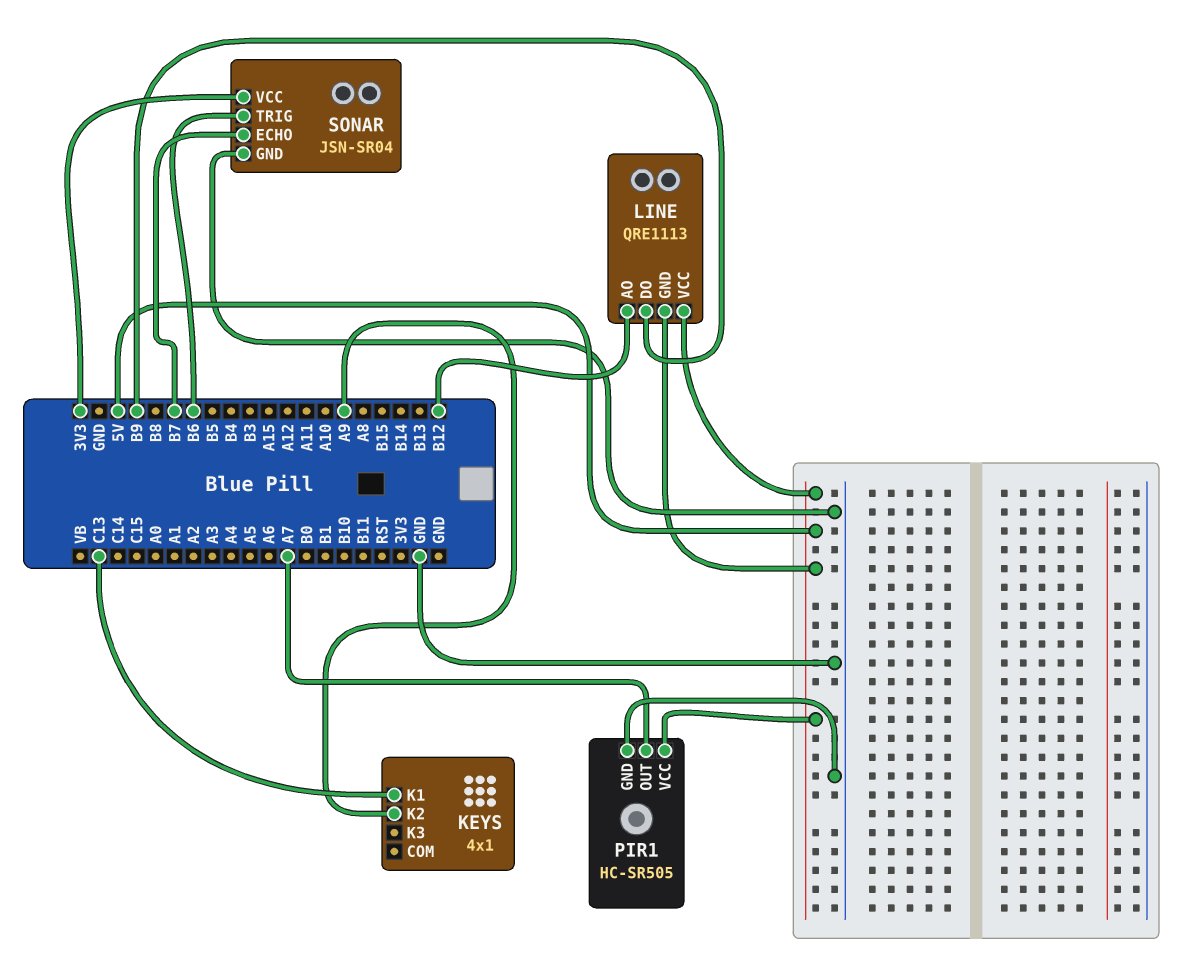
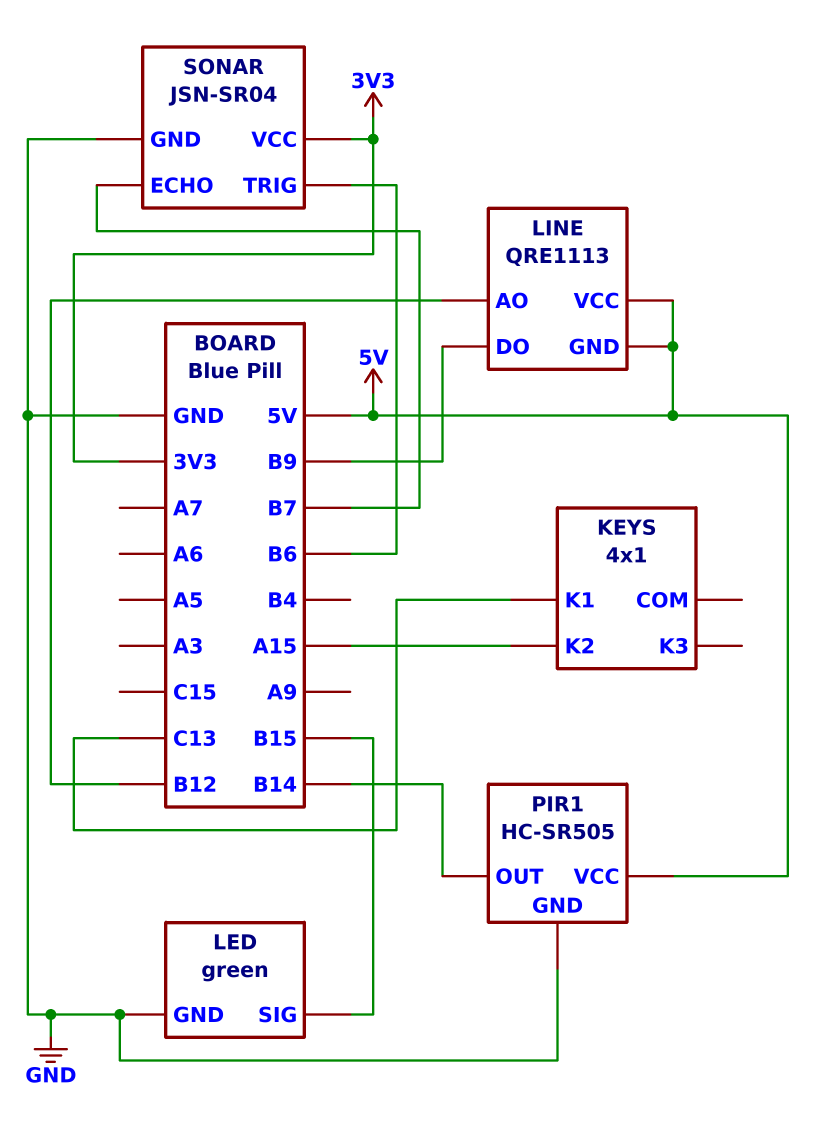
KEYS pin K2: A9 -> A15
LED: none -> green
LED pin GND: none -> GND
LED pin SIG: none -> B15
PIR1 pin OUT: A7 -> B14

